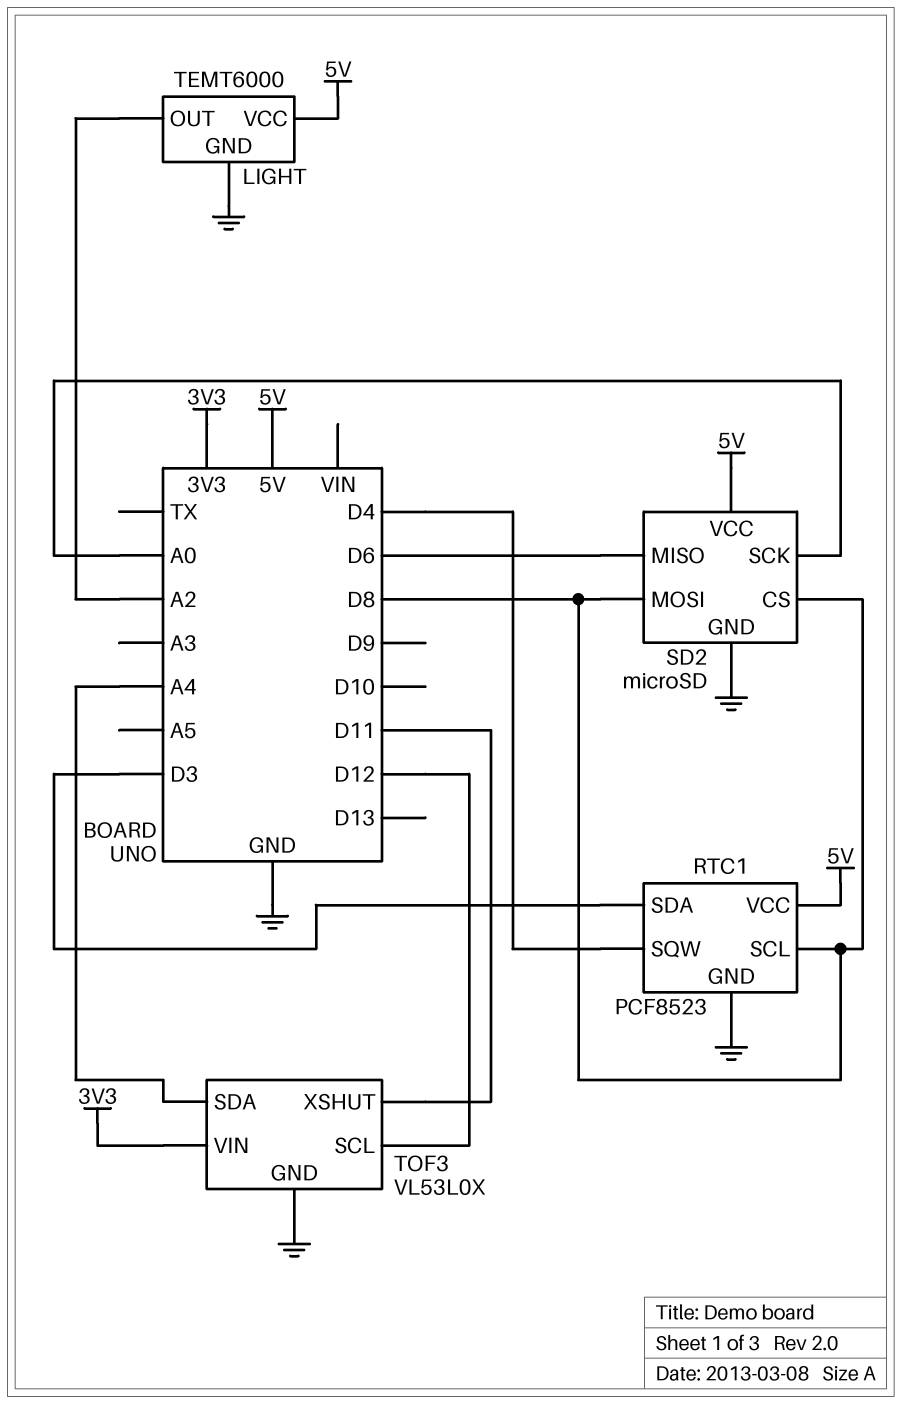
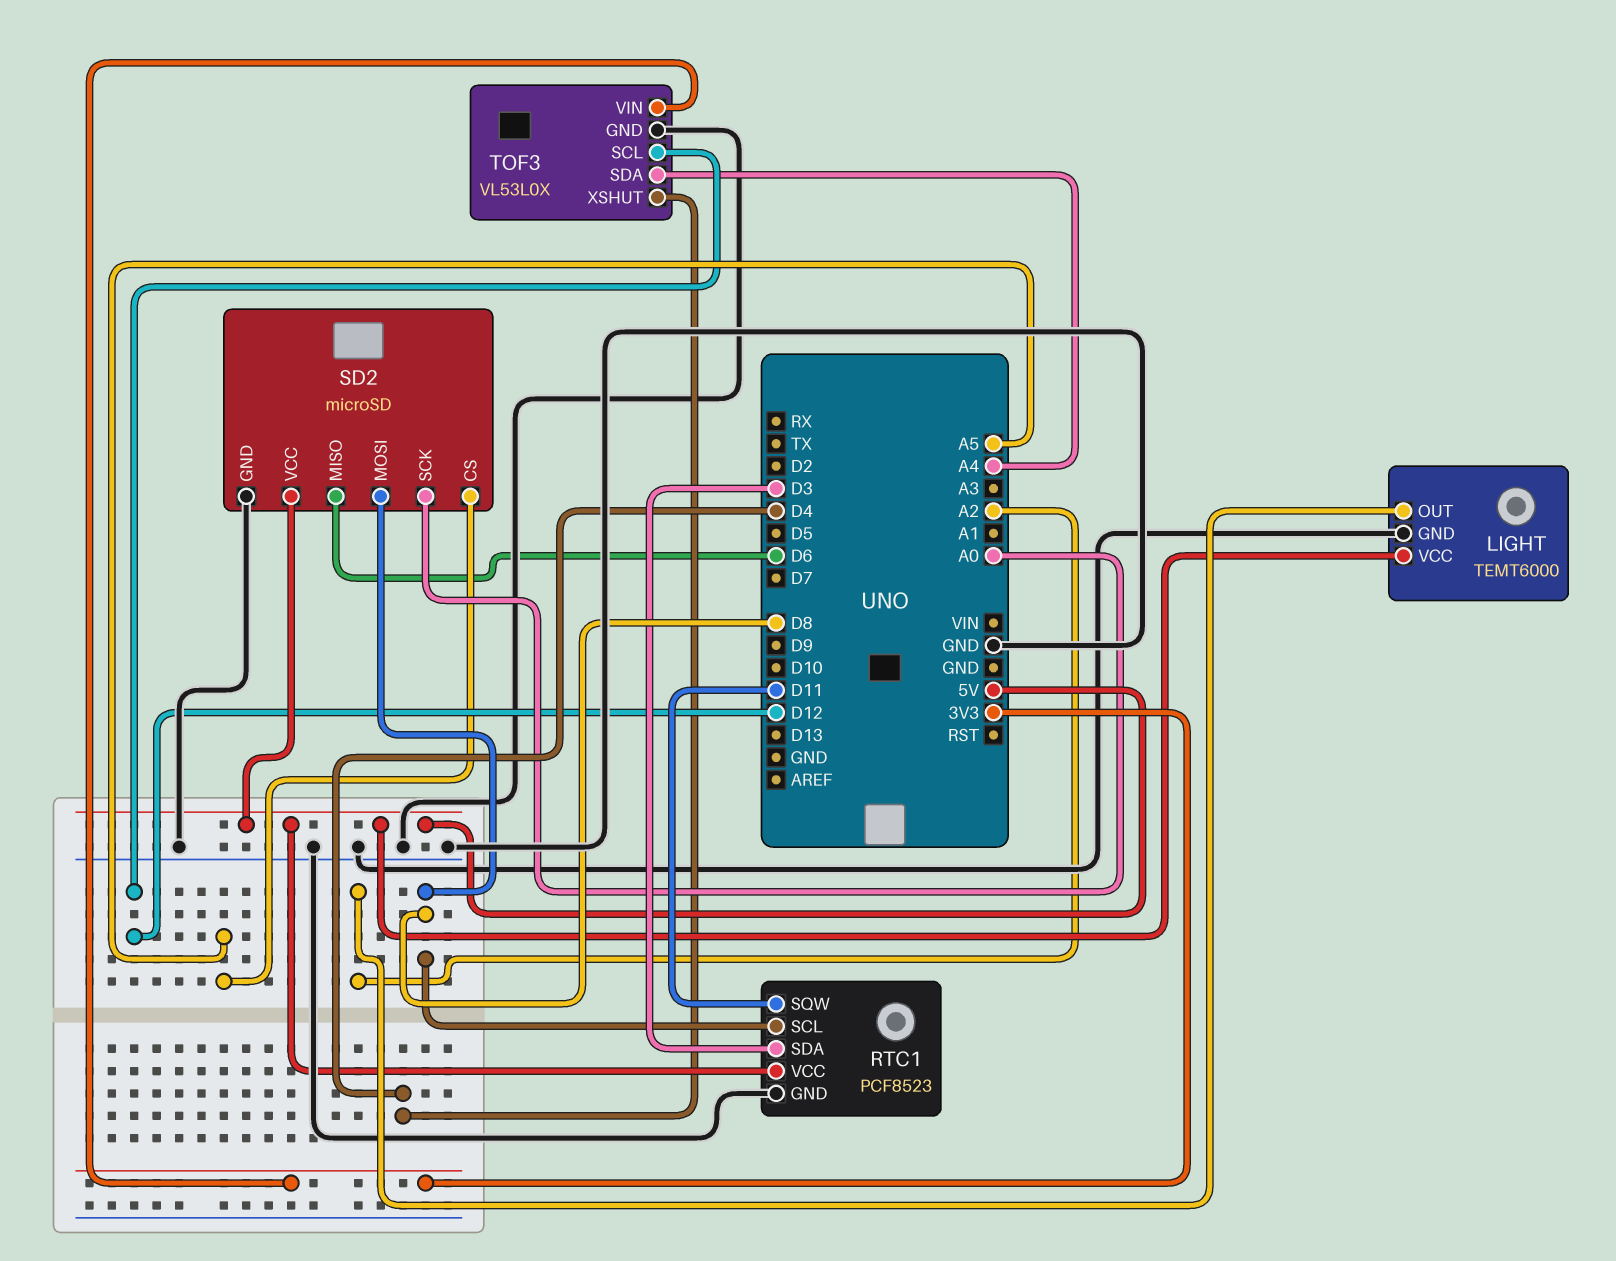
RTC1 pin SQW: D4 -> D11
SD2 pin CS: D8 -> A5
TOF3 pin XSHUT: D11 -> D4

